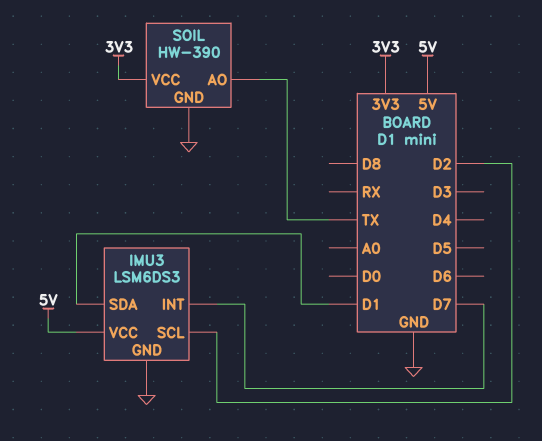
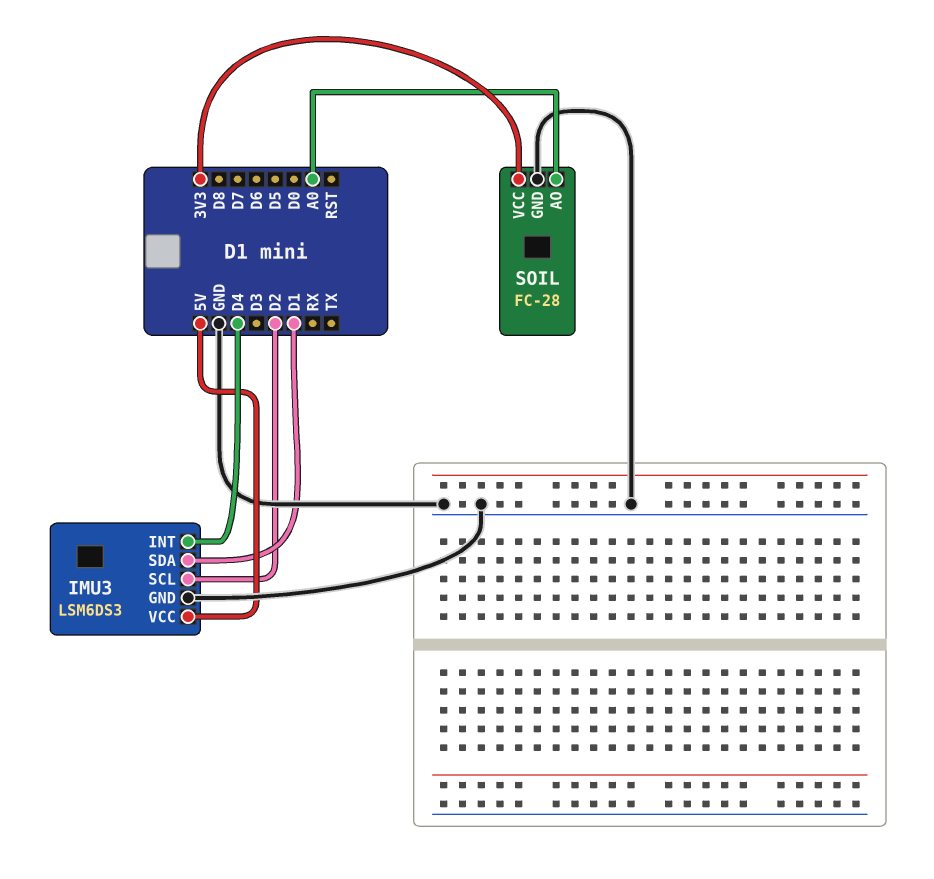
IMU3 pin INT: D7 -> D4
SOIL: HW-390 -> FC-28
SOIL pin AO: TX -> A0

